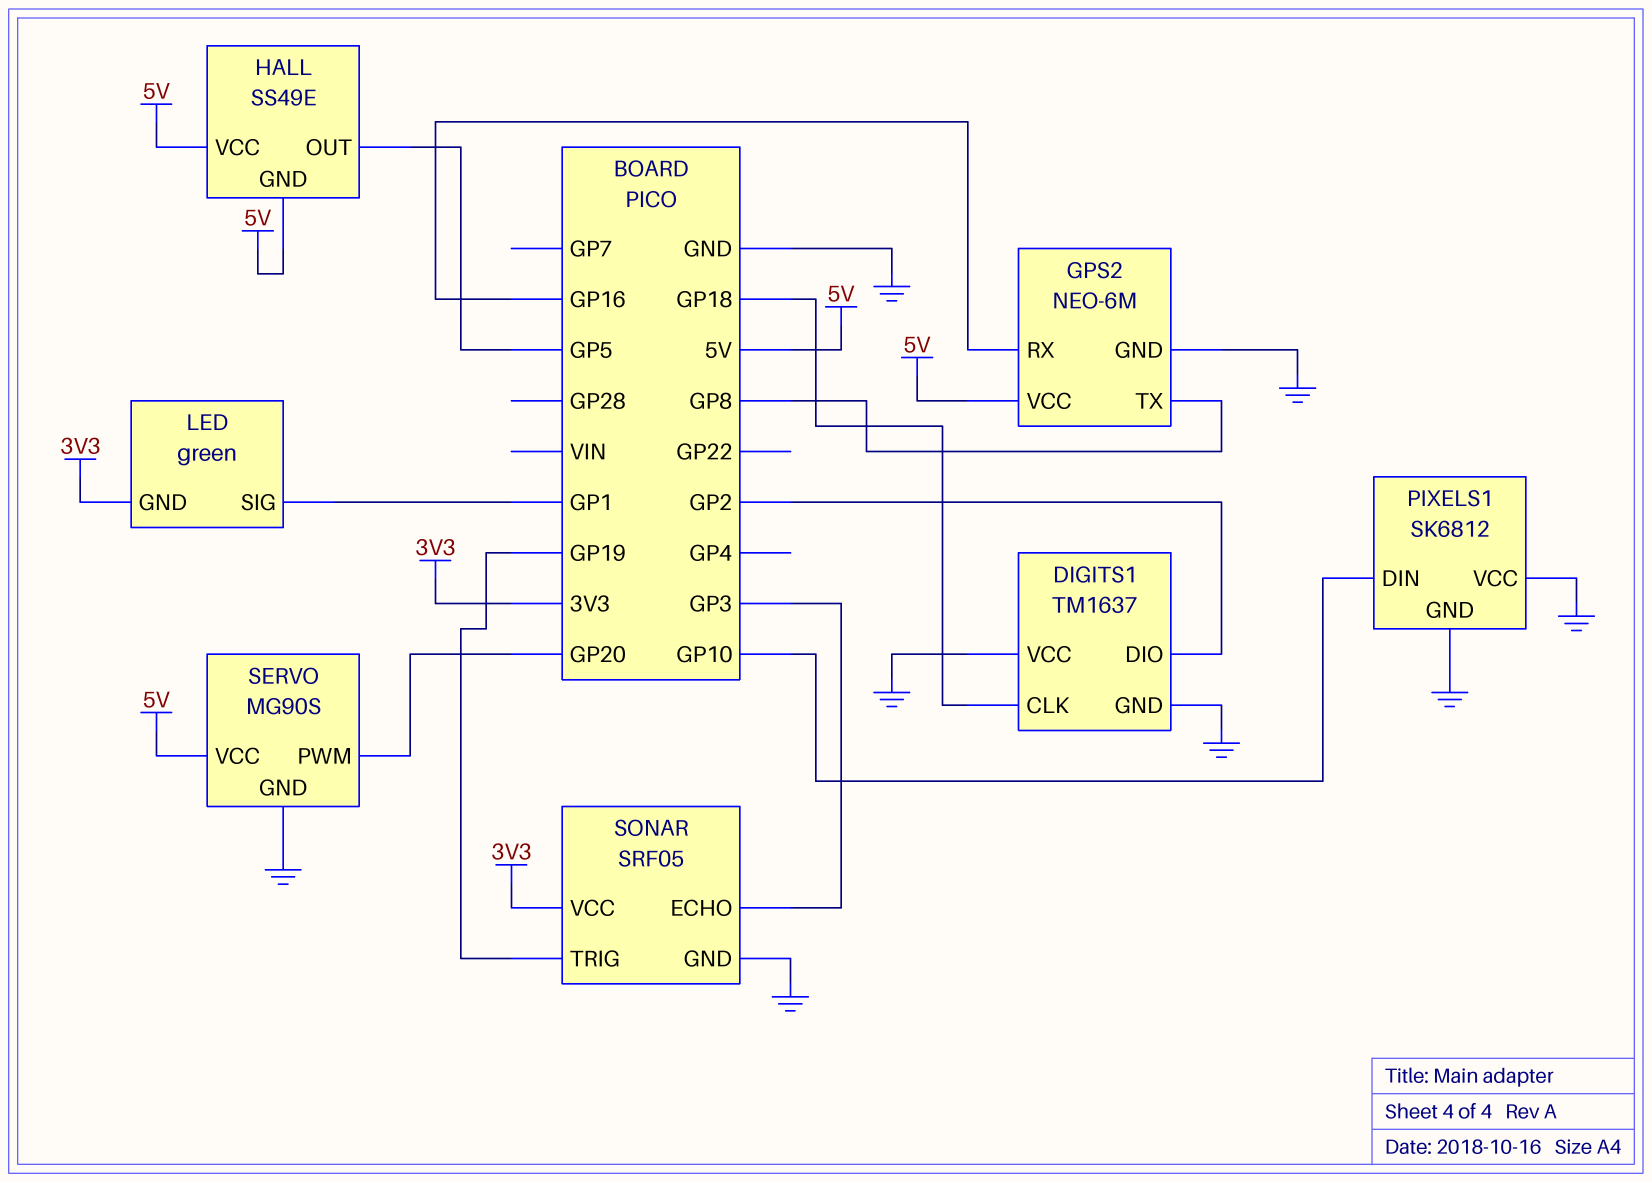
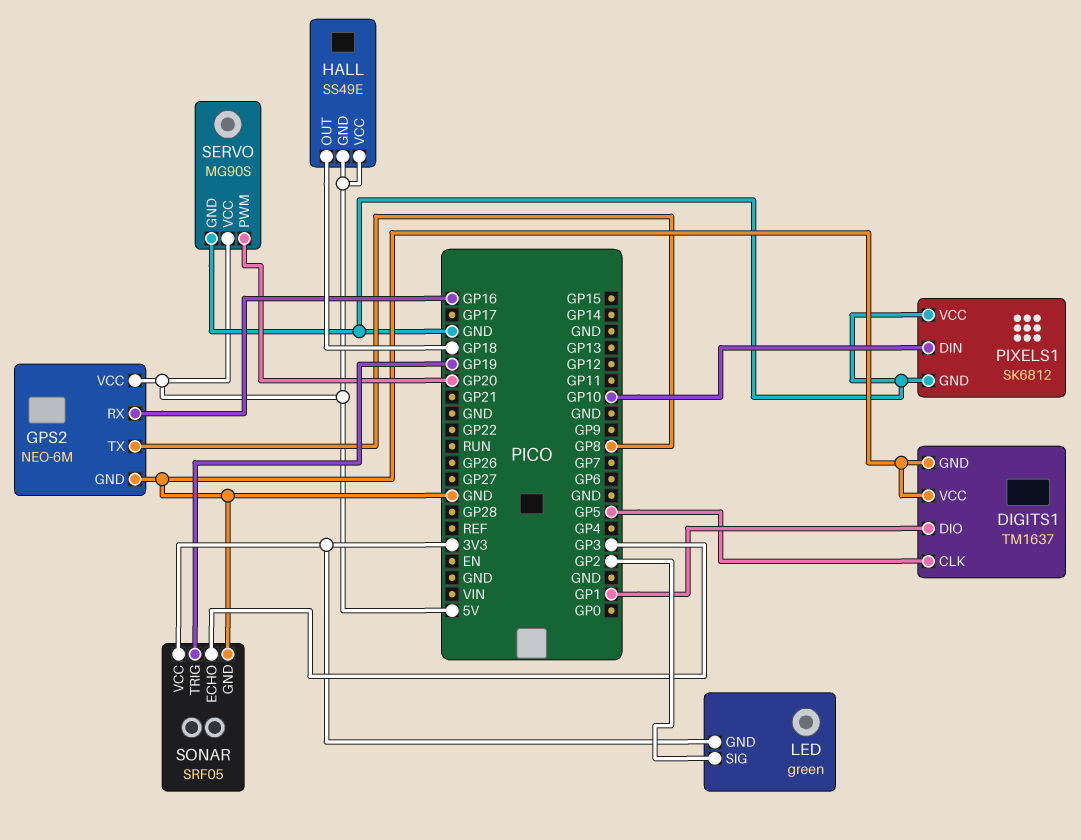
DIGITS1 pin CLK: GP18 -> GP5
DIGITS1 pin DIO: GP2 -> GP1
HALL pin OUT: GP5 -> GP18
LED pin SIG: GP1 -> GP2

